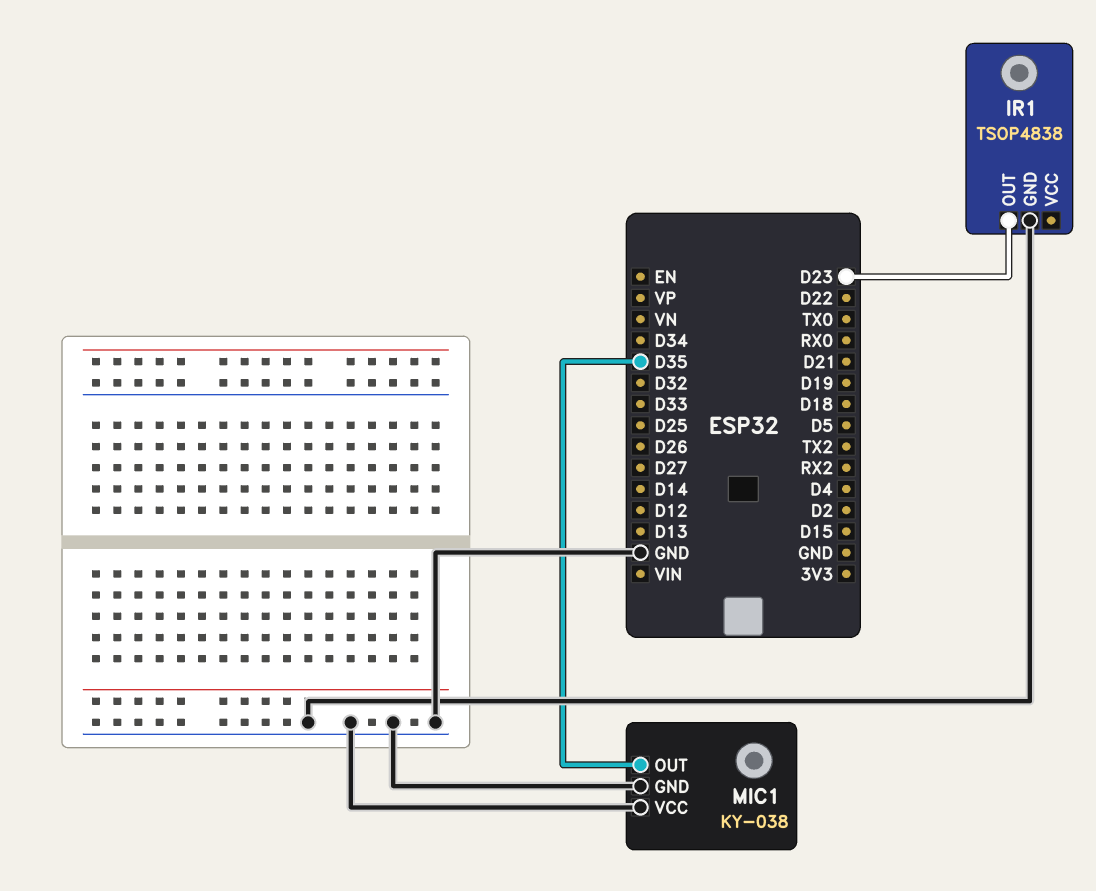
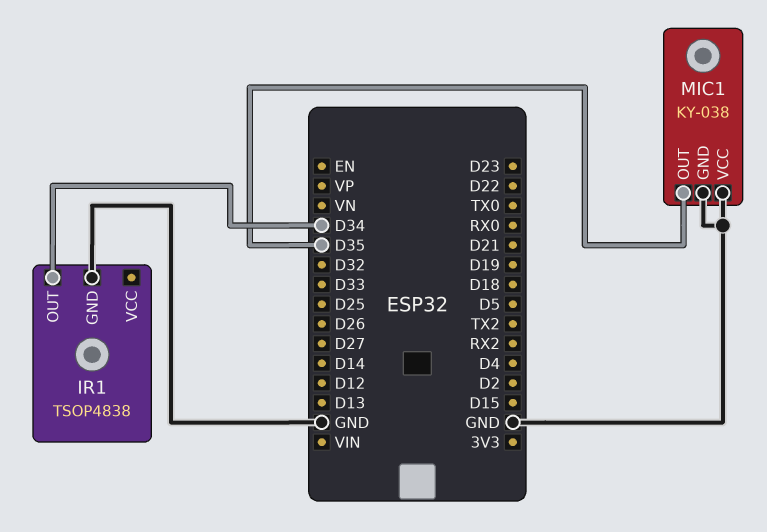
IR1 pin OUT: D23 -> D34

